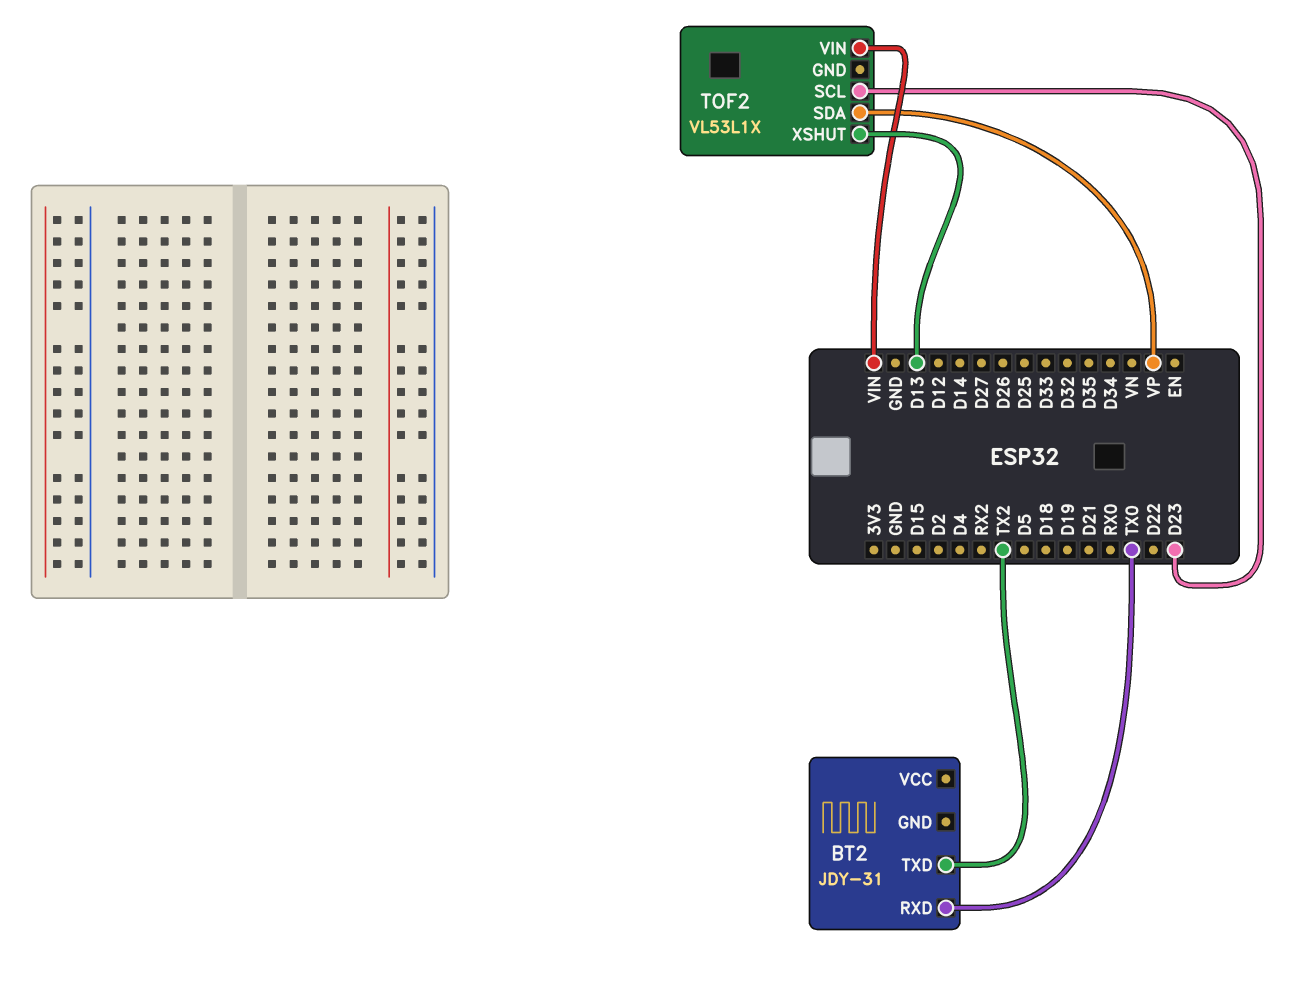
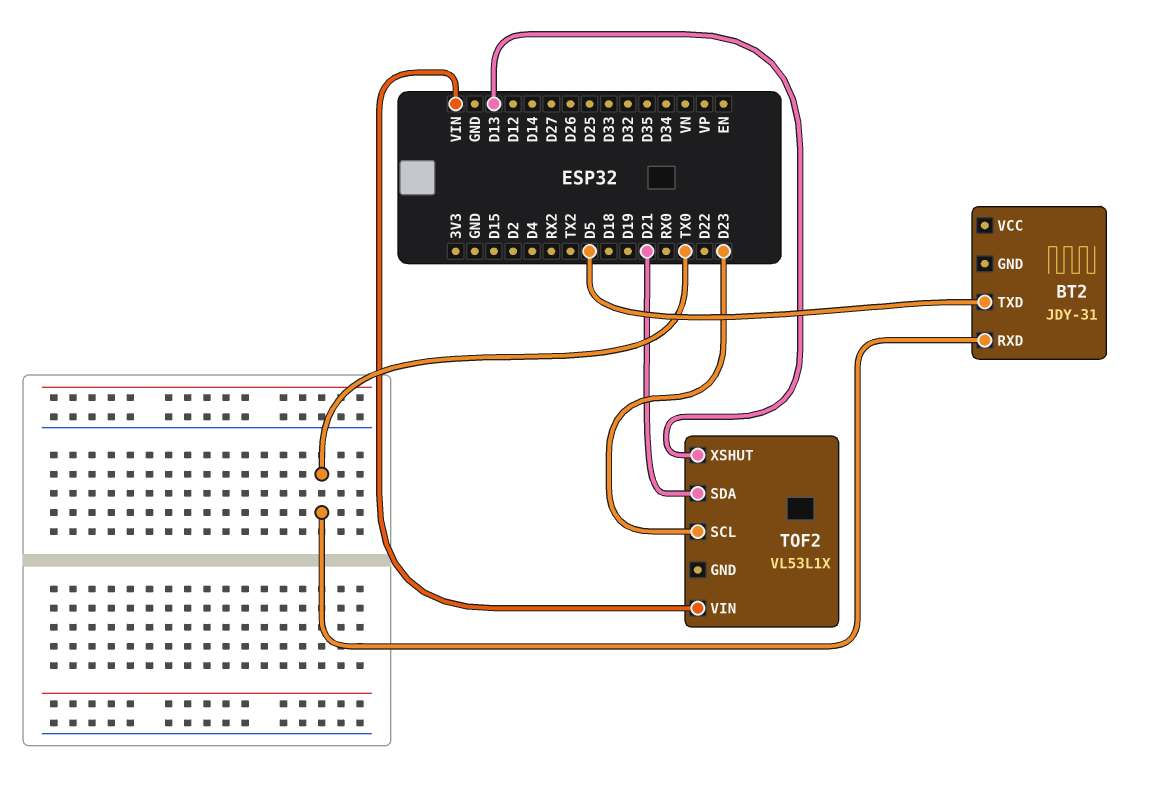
BT2 pin TXD: TX2 -> D5
TOF2 pin SDA: VP -> D21

